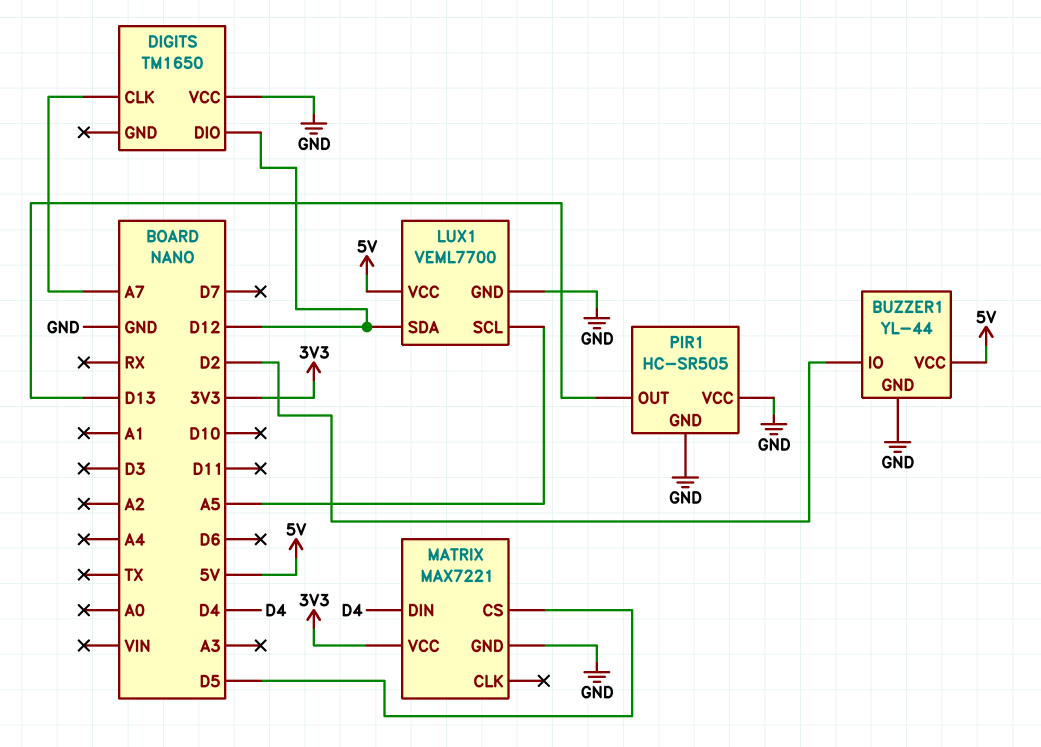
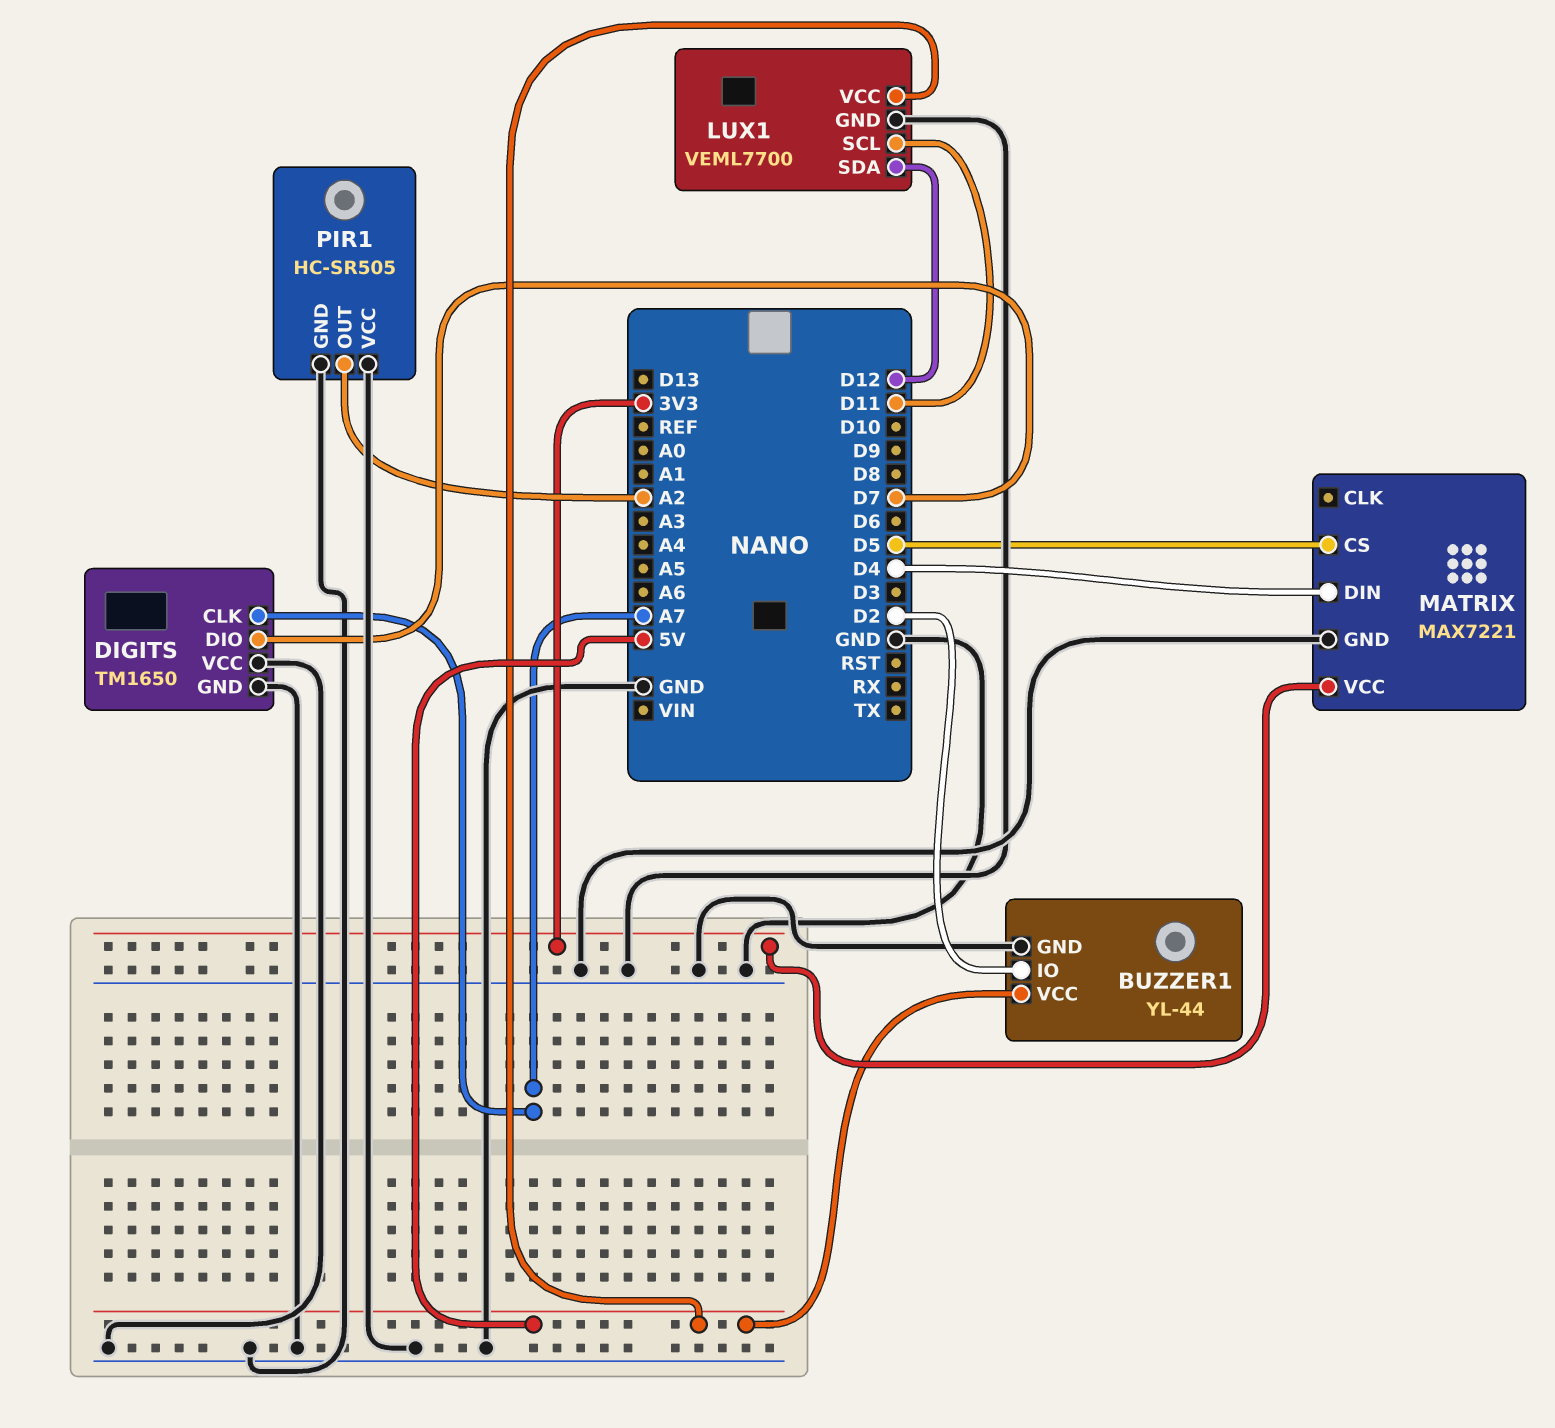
DIGITS pin DIO: D12 -> D7
DIGITS pin GND: none -> GND
LUX1 pin SCL: A5 -> D11
PIR1 pin OUT: D13 -> A2

